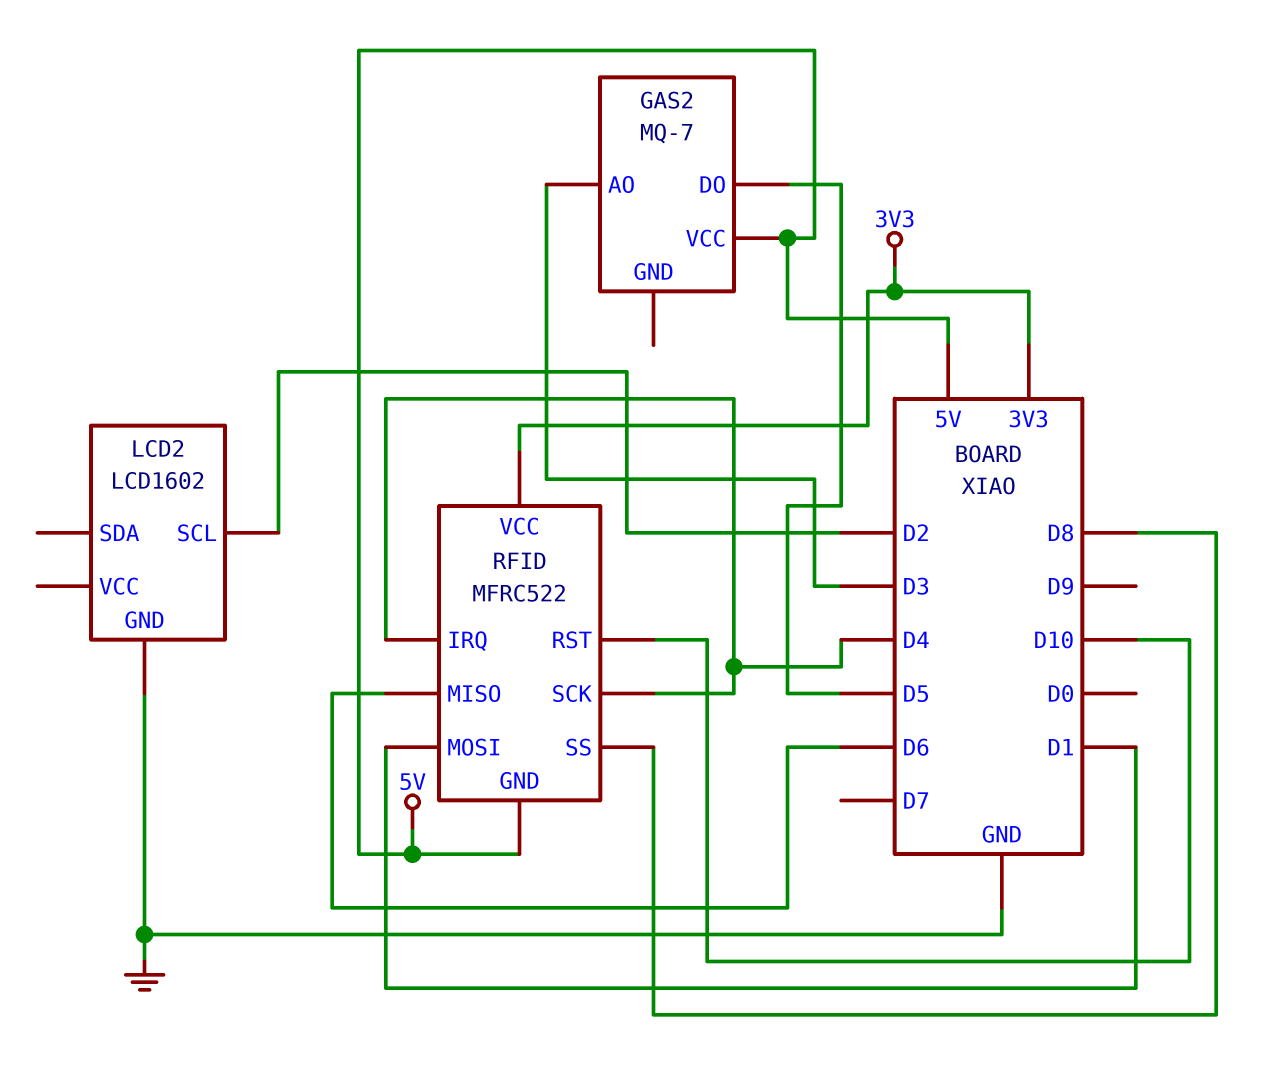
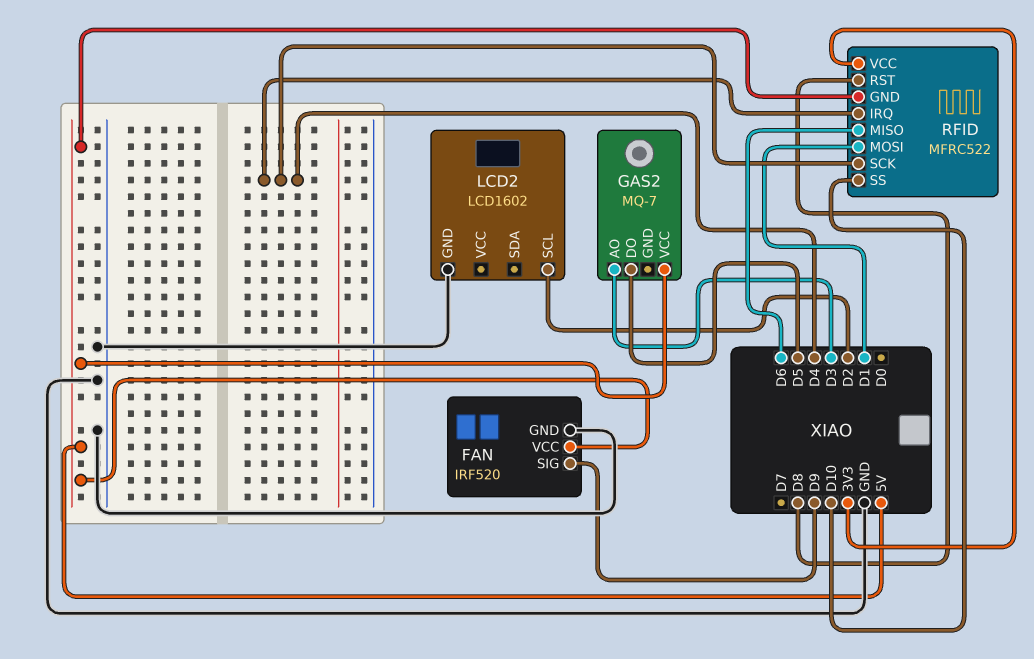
FAN: none -> IRF520
FAN pin GND: none -> GND
FAN pin SIG: none -> D9
FAN pin VCC: none -> 5V
RFID pin RST: D10 -> D8
RFID pin SS: D8 -> D10

